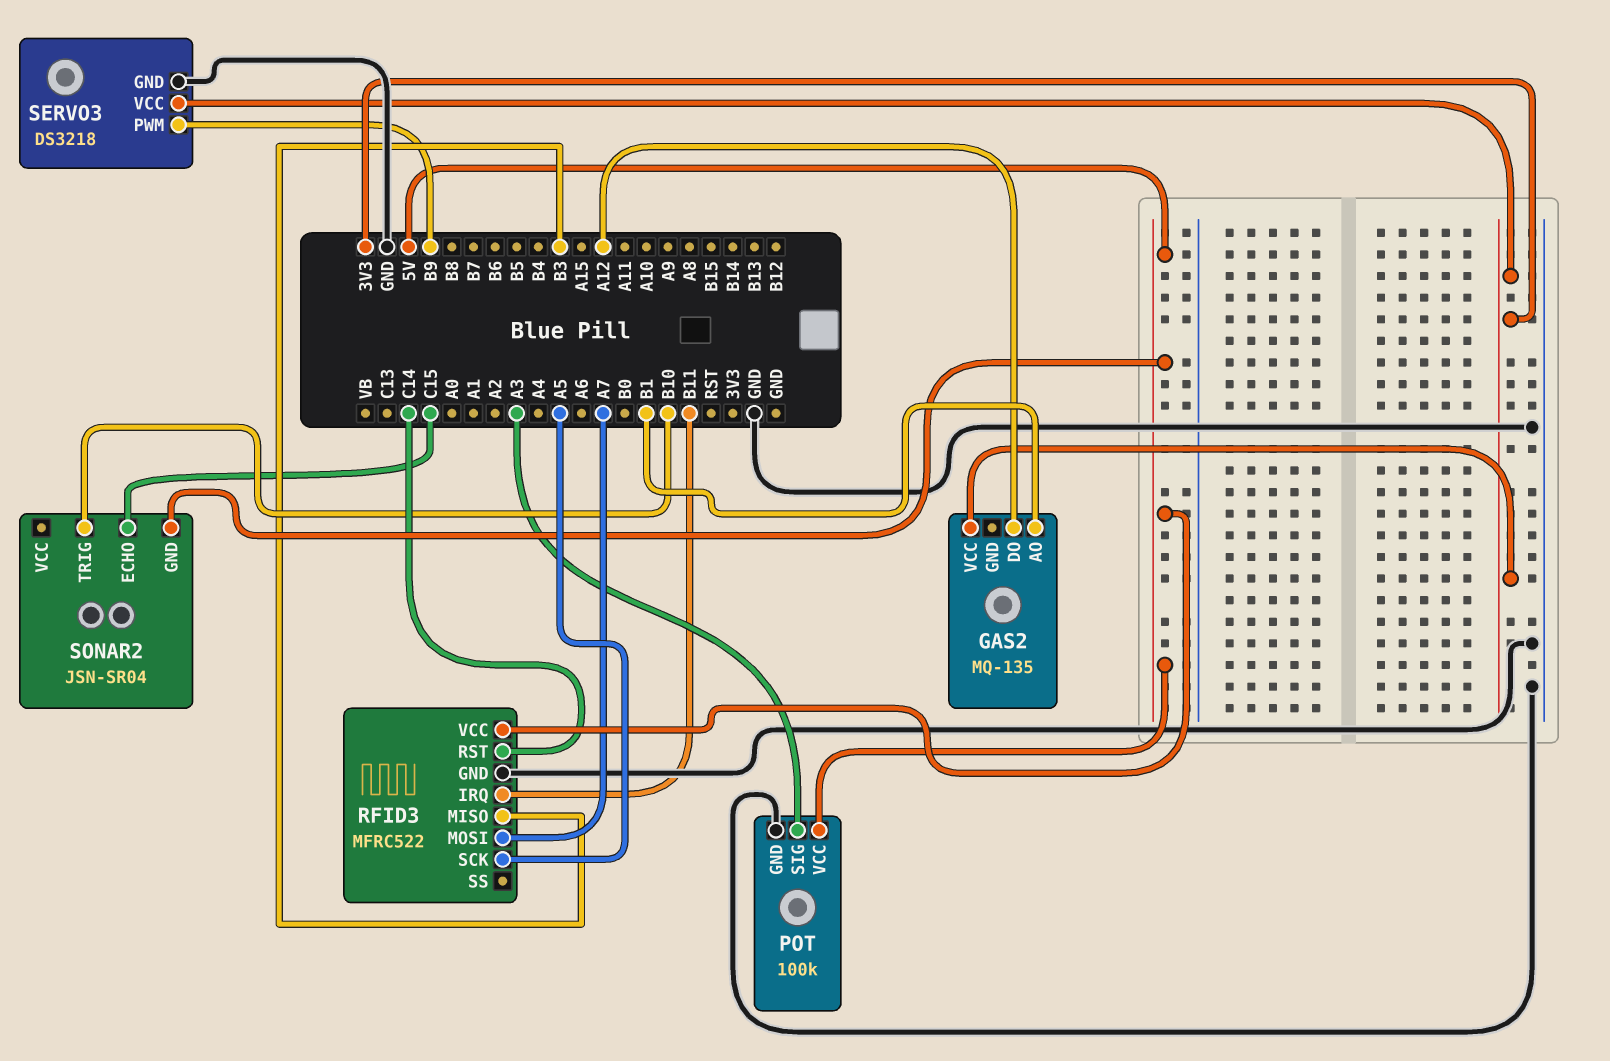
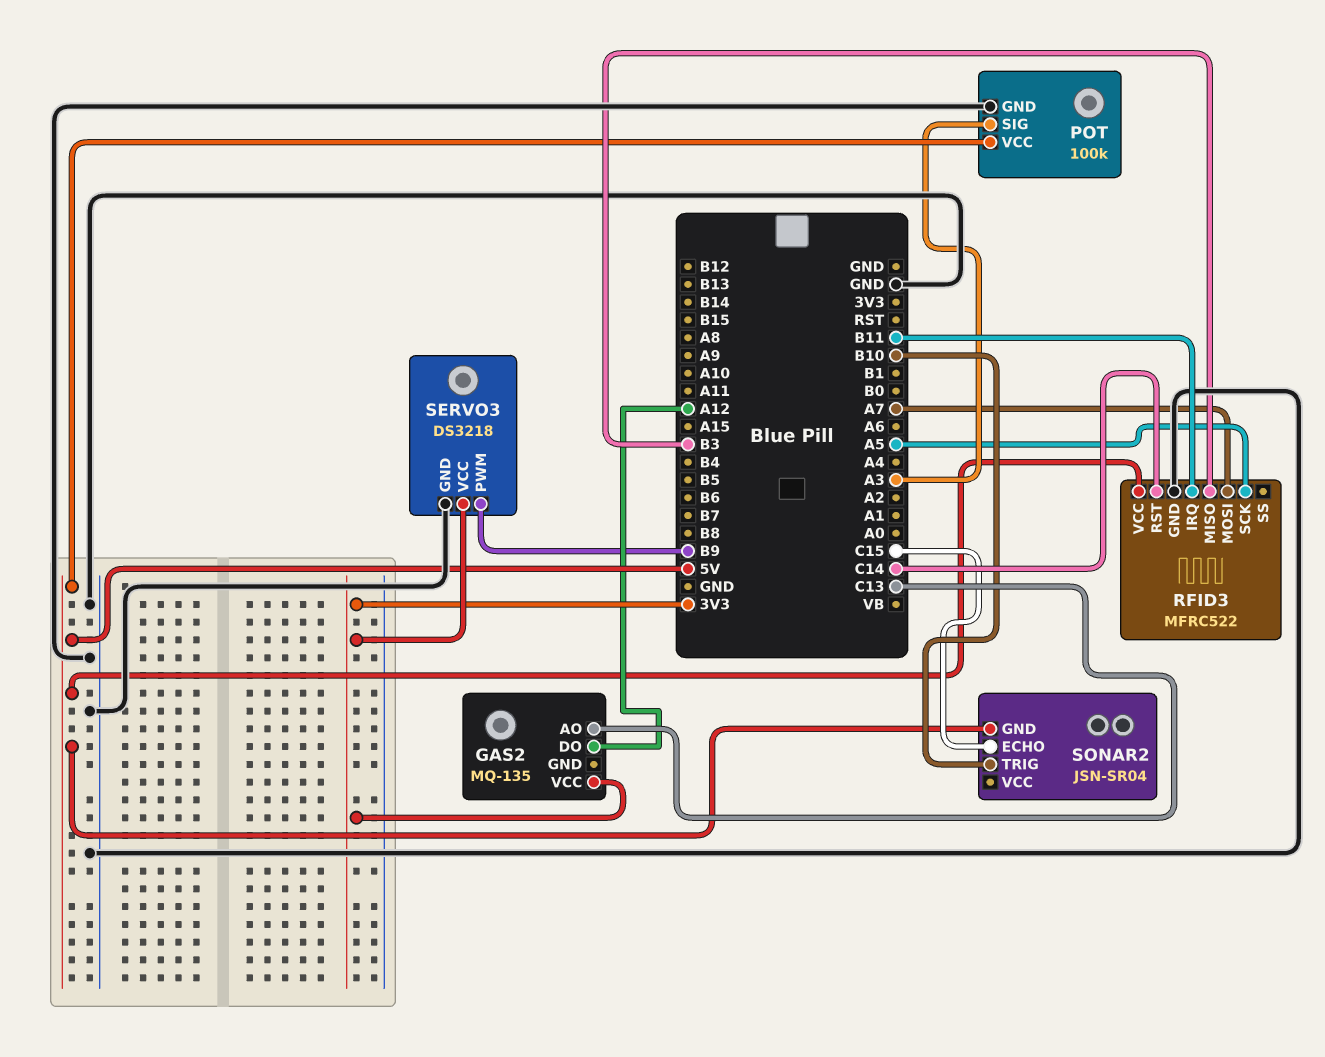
GAS2 pin AO: B1 -> C13

